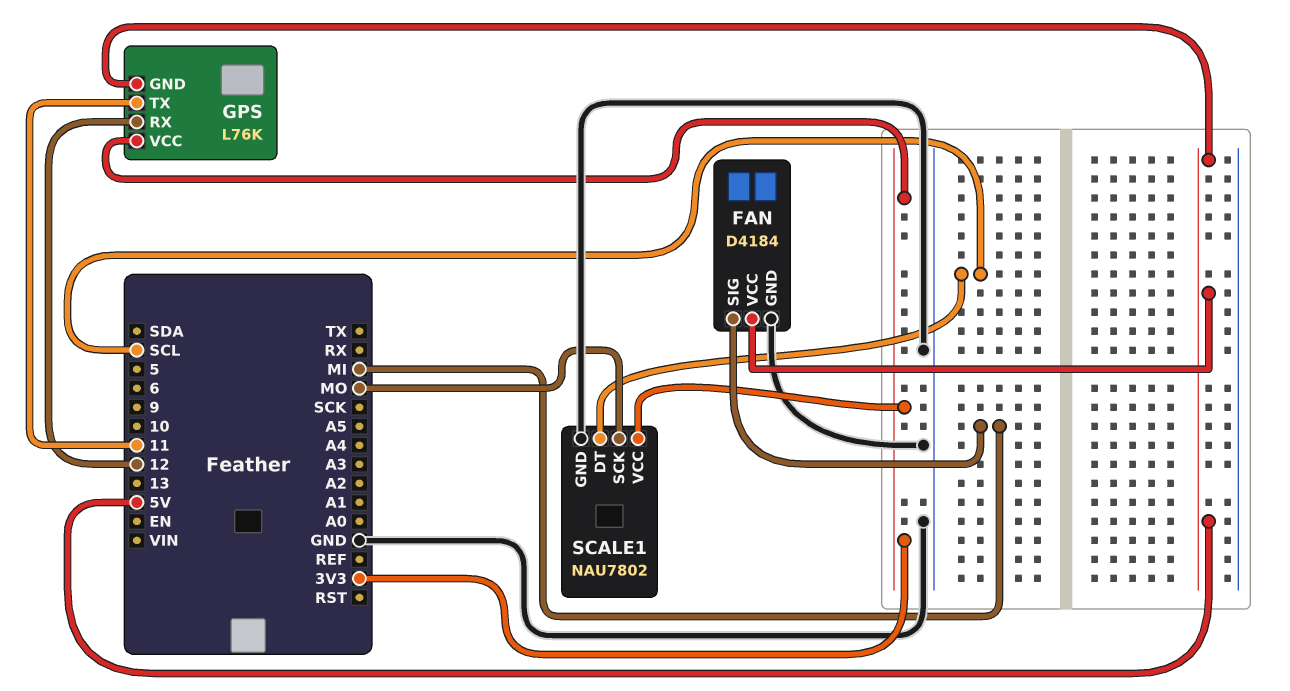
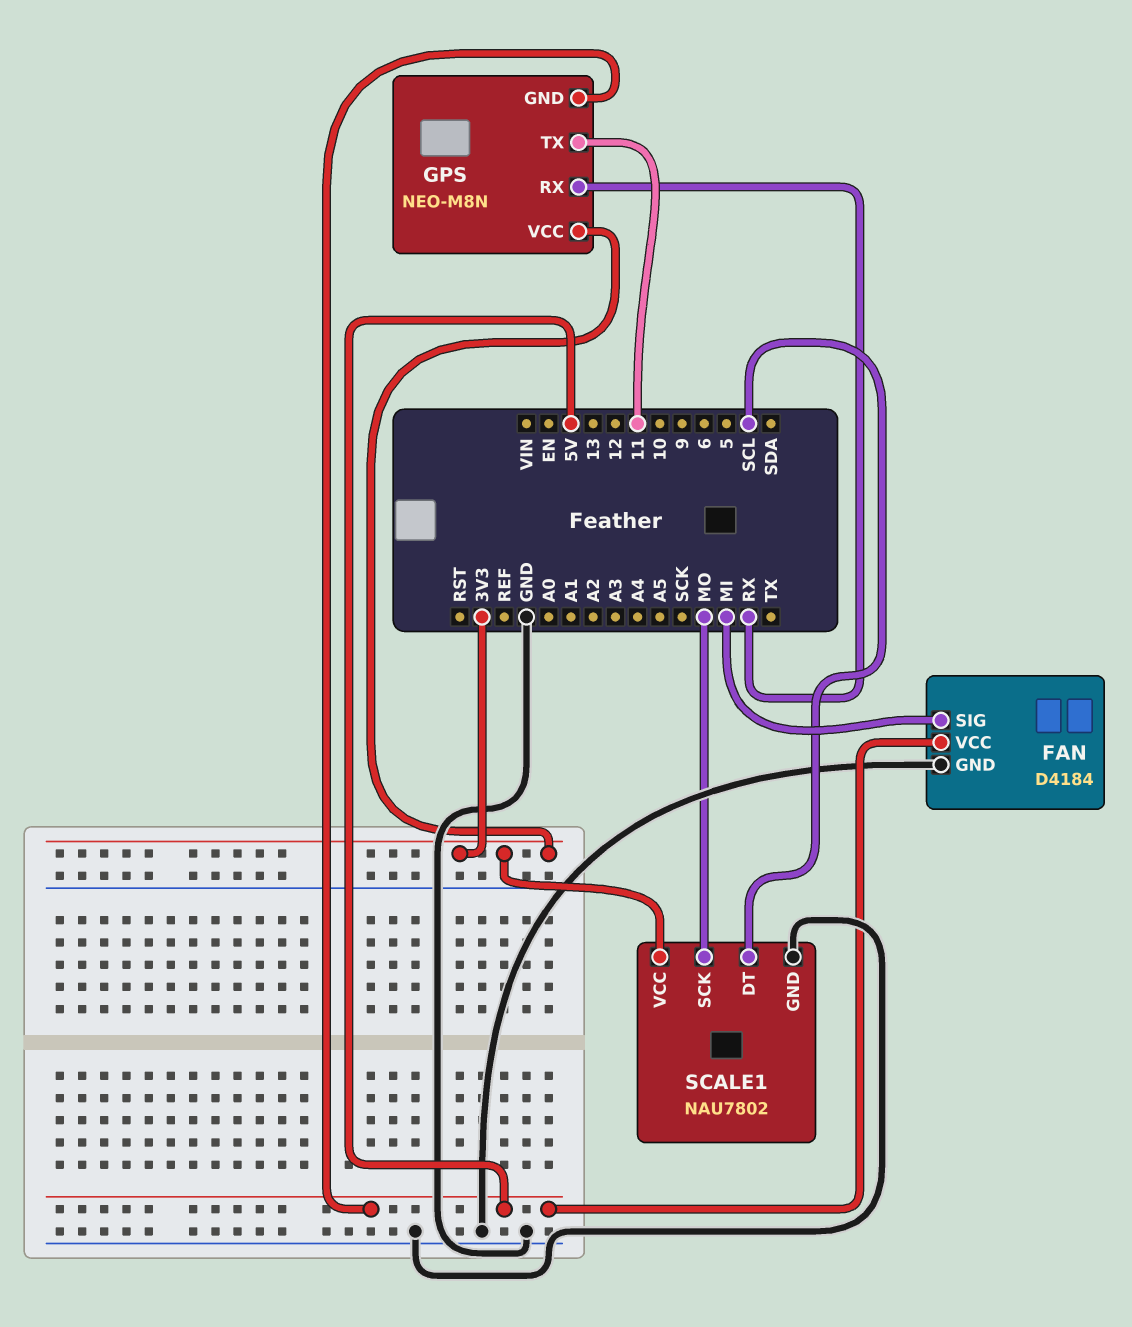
GPS: L76K -> NEO-M8N
GPS pin RX: 12 -> RX

